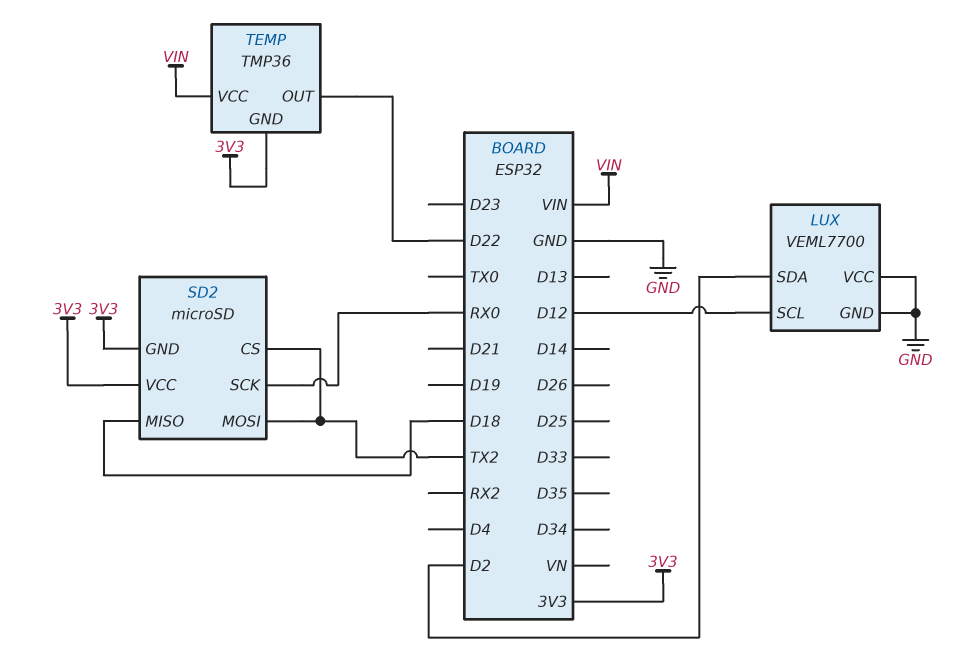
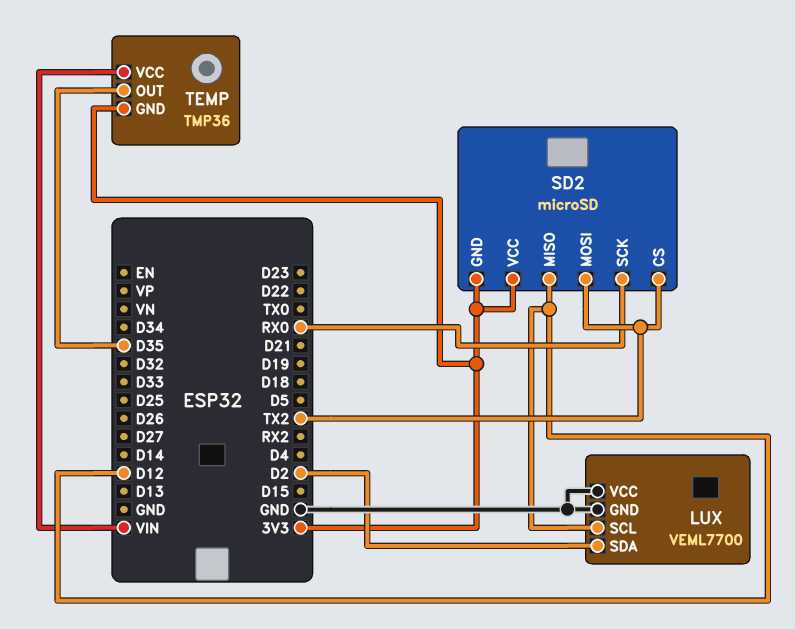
SD2 pin MISO: D18 -> D12
TEMP pin OUT: D22 -> D35

